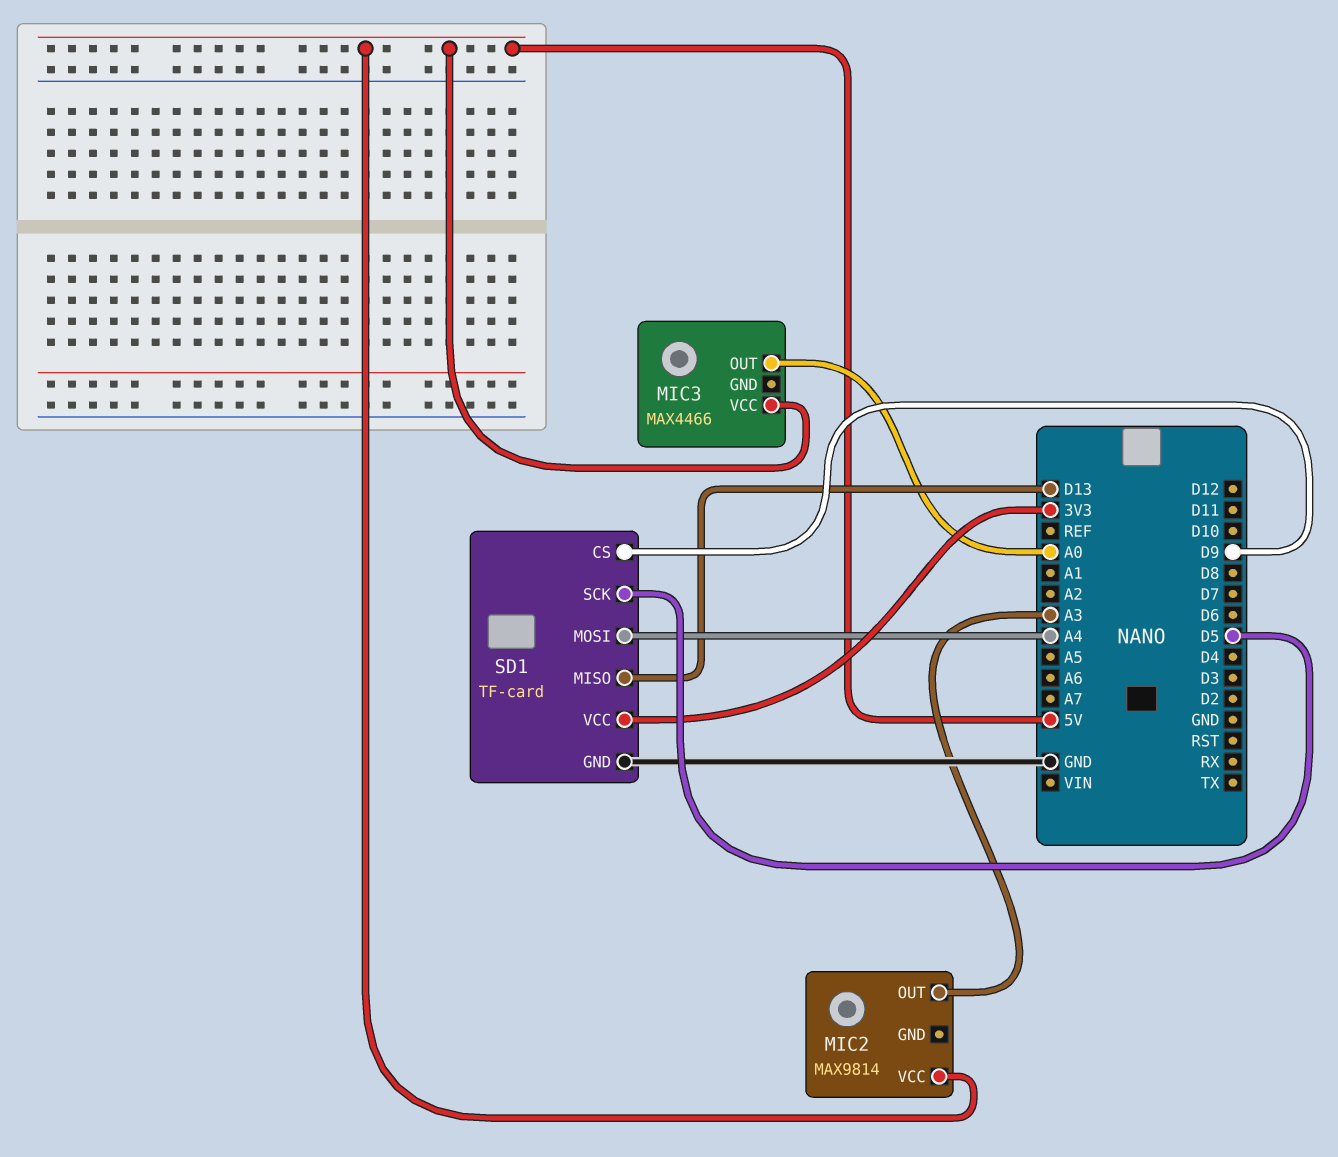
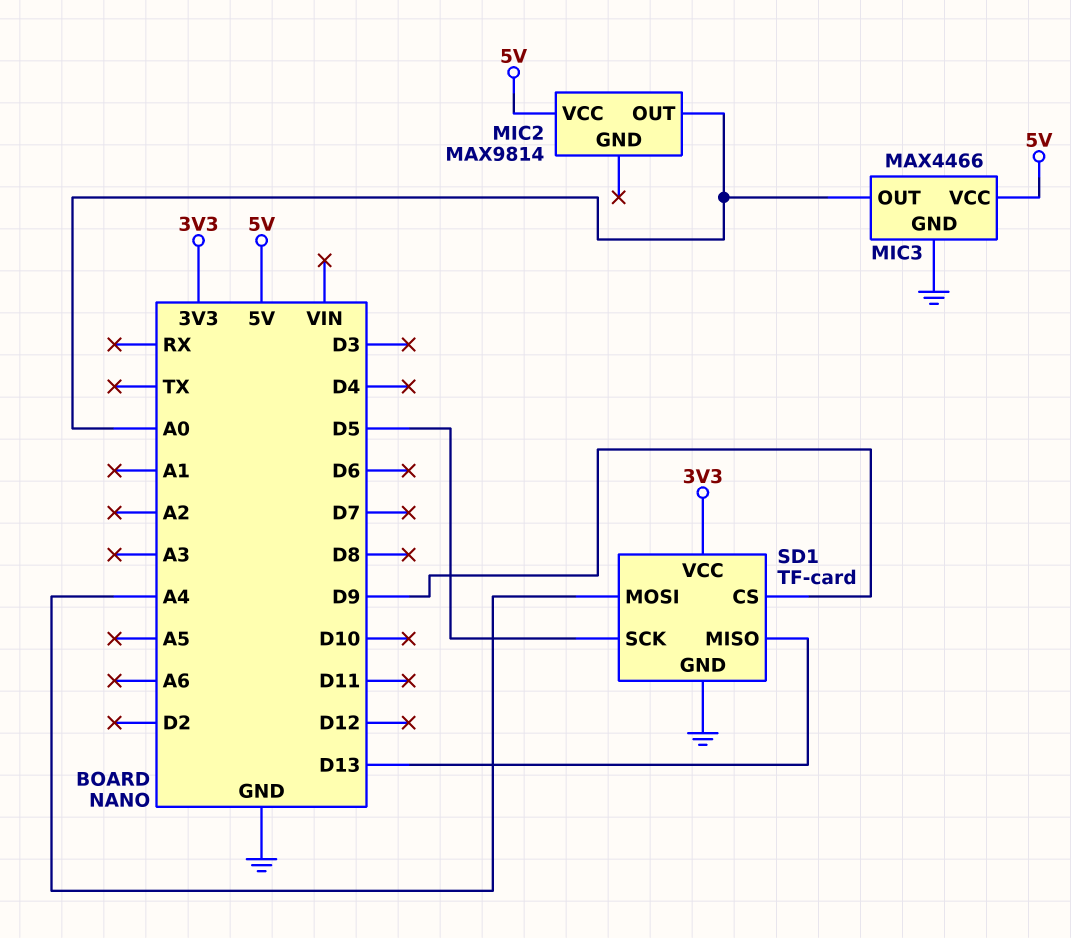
MIC2 pin OUT: A3 -> A0
MIC3 pin GND: none -> GND

